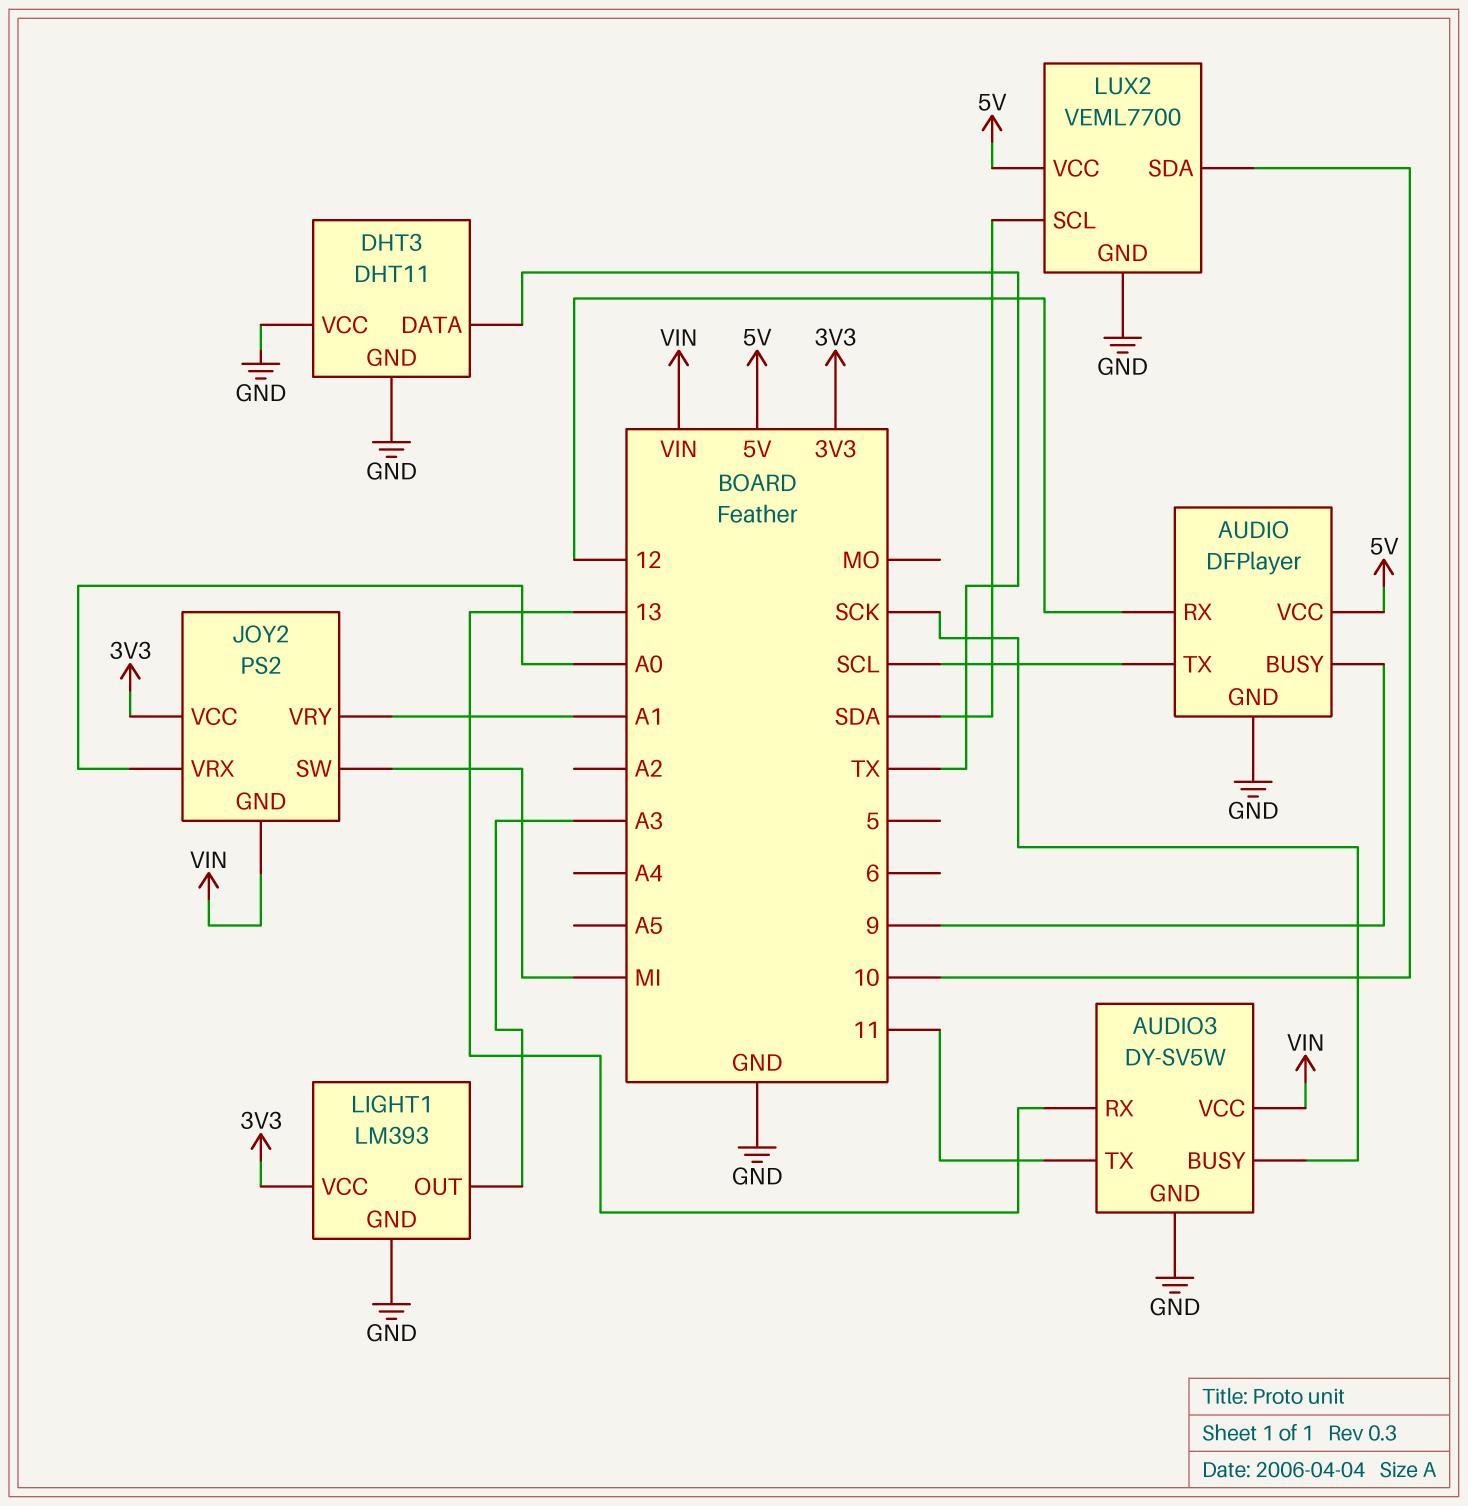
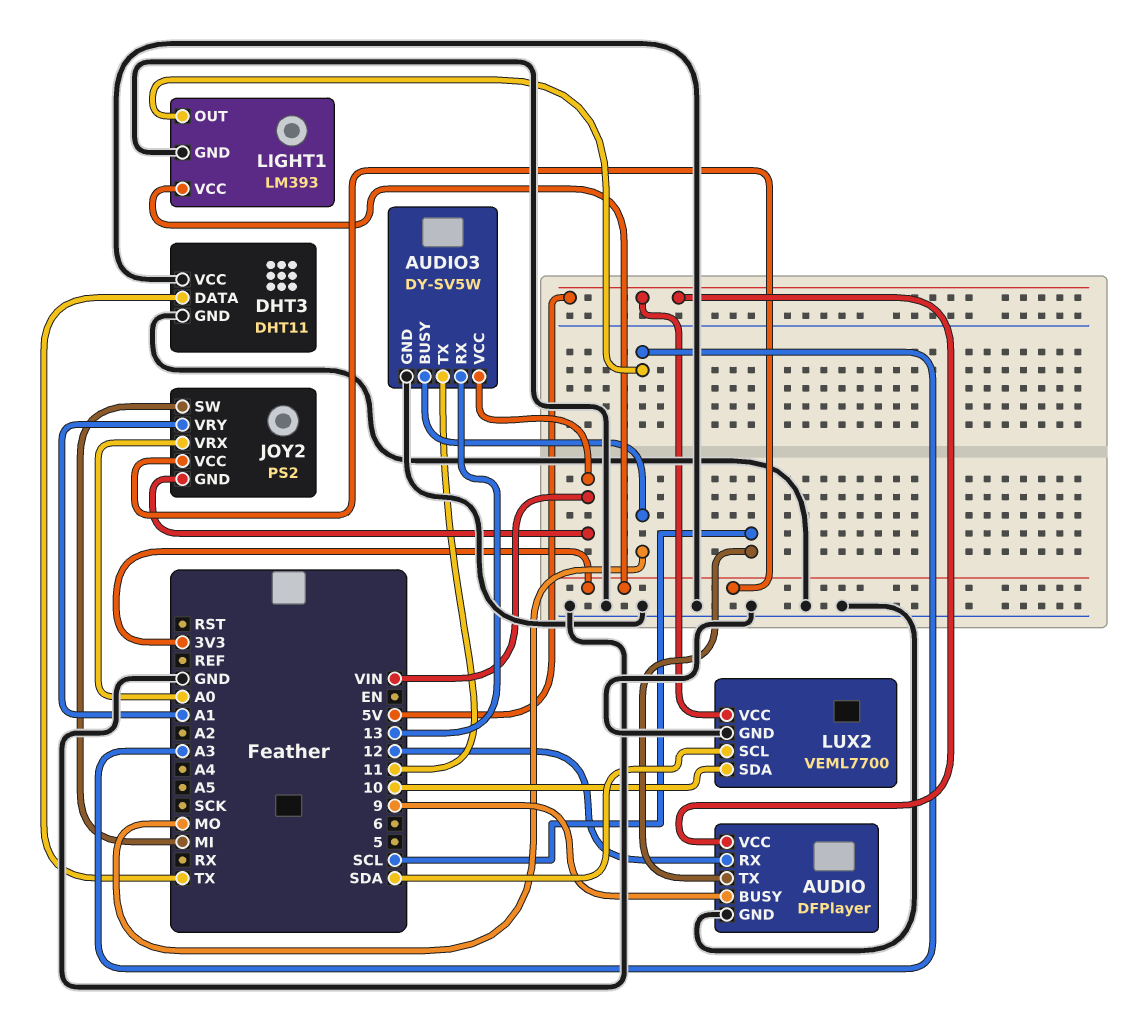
AUDIO3 pin BUSY: SCK -> MO

